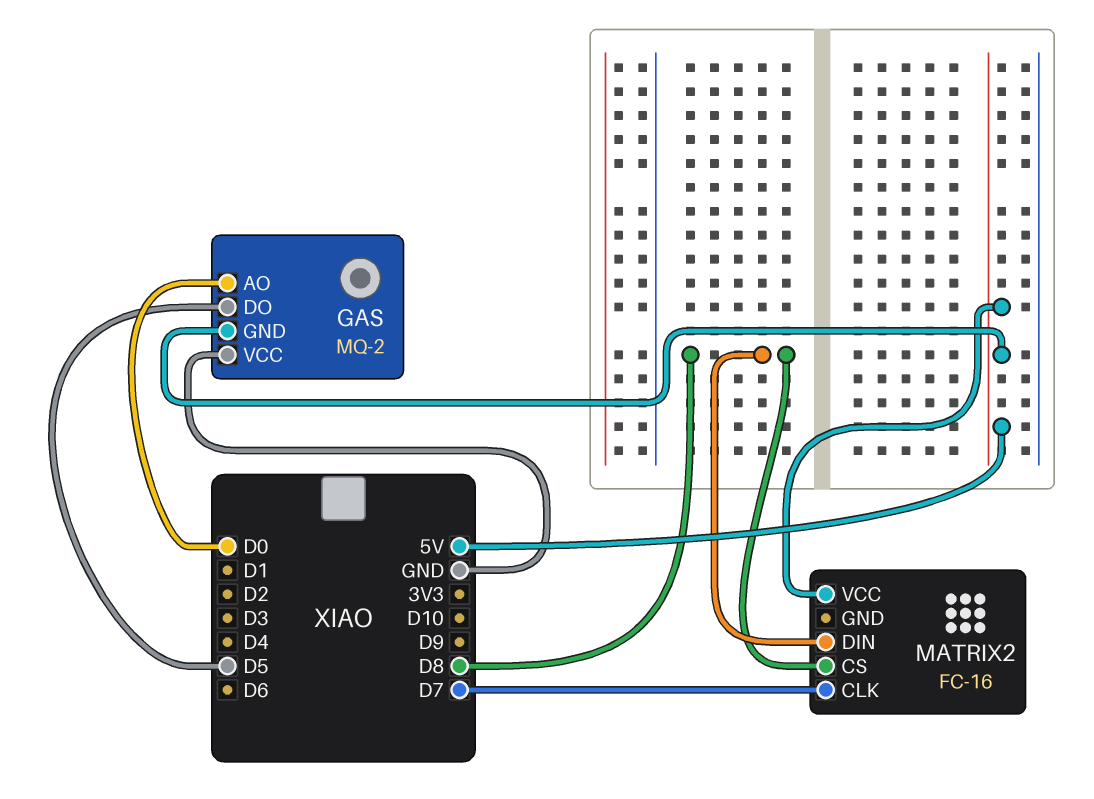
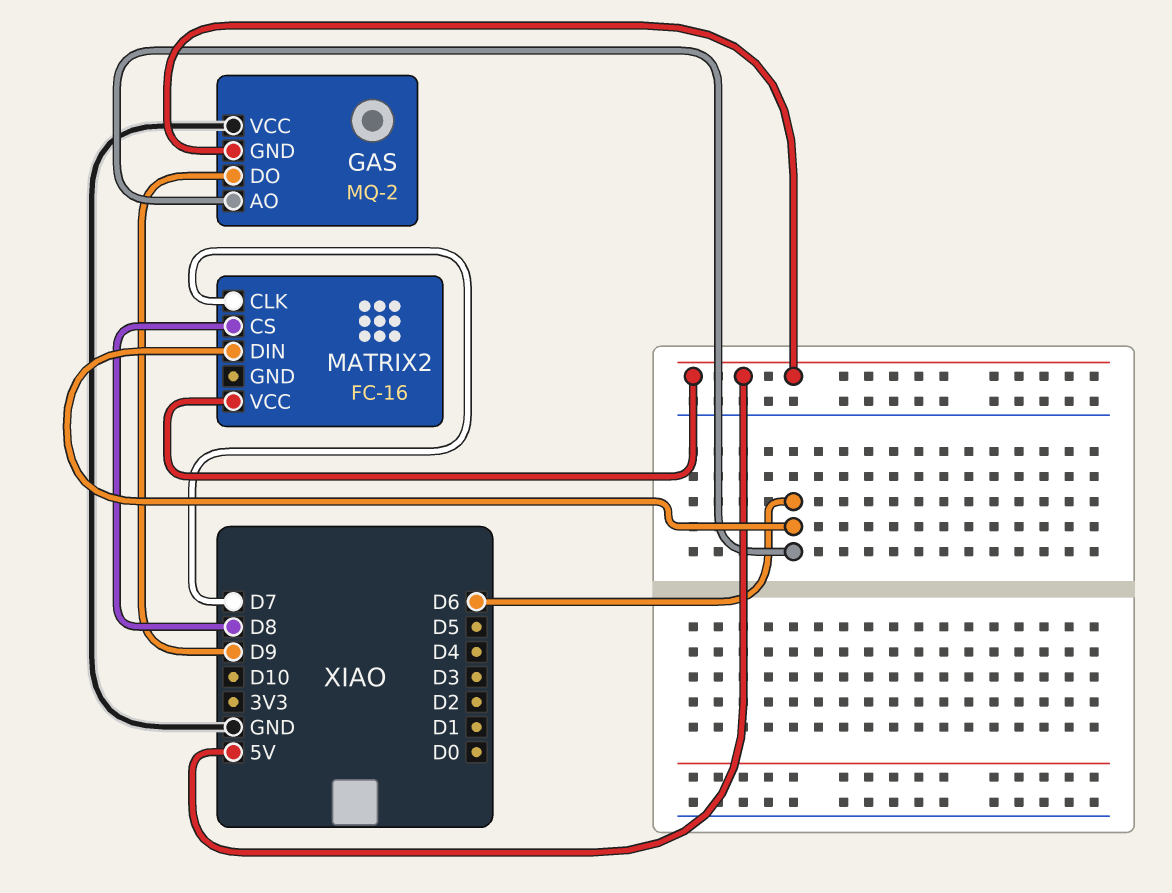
GAS pin AO: D0 -> D6
GAS pin DO: D5 -> D9
MATRIX2 pin DIN: D8 -> D6

